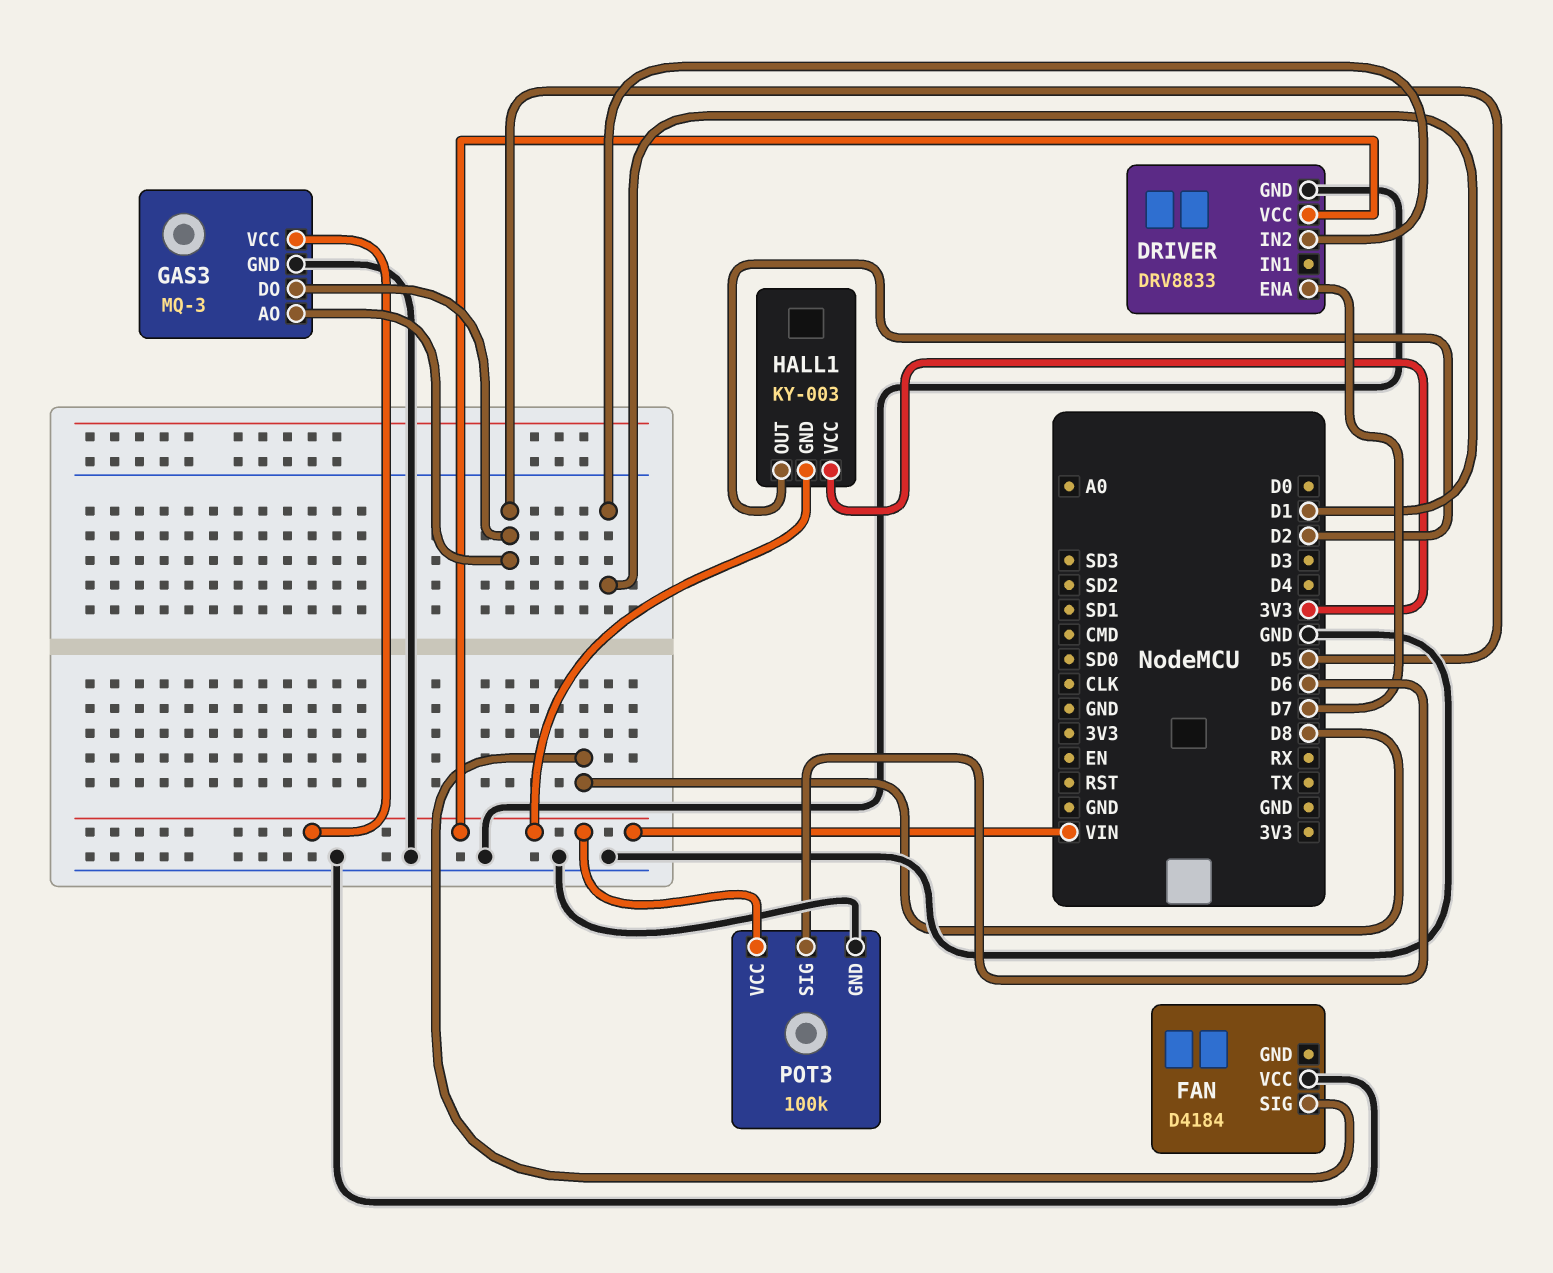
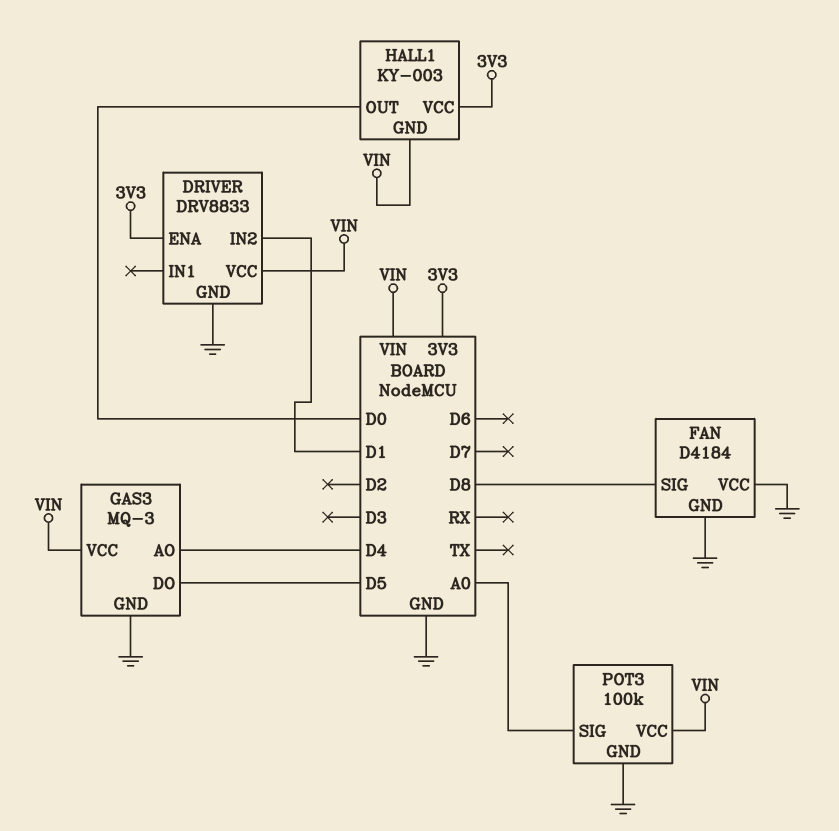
DRIVER pin ENA: D7 -> 3V3
FAN pin GND: none -> GND
GAS3 pin AO: D5 -> D4
HALL1 pin OUT: D2 -> D0
POT3 pin SIG: D6 -> A0

